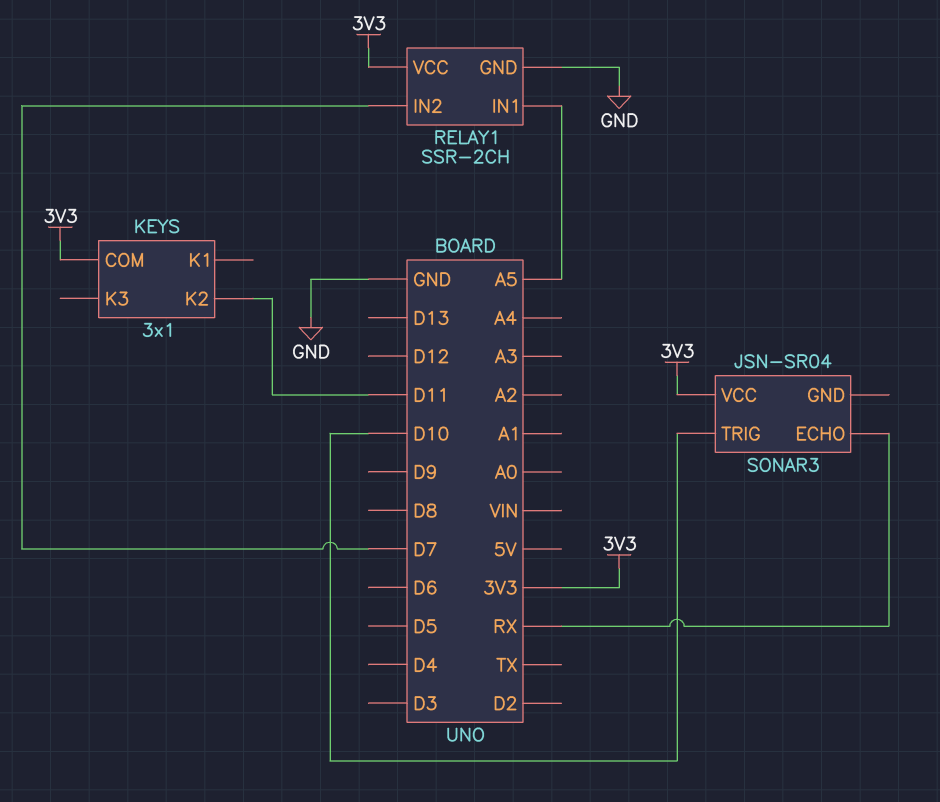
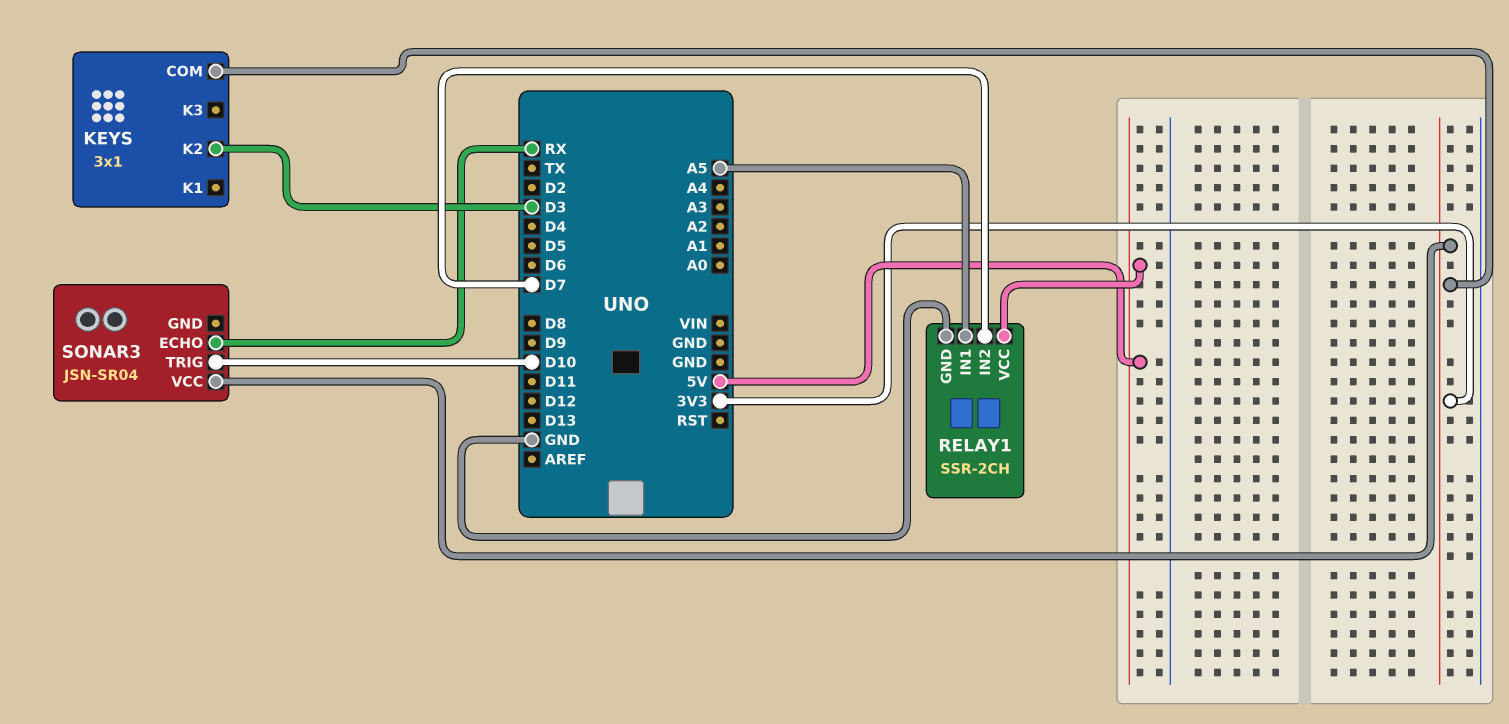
KEYS pin K2: D11 -> D3
RELAY1 pin VCC: 3V3 -> 5V

